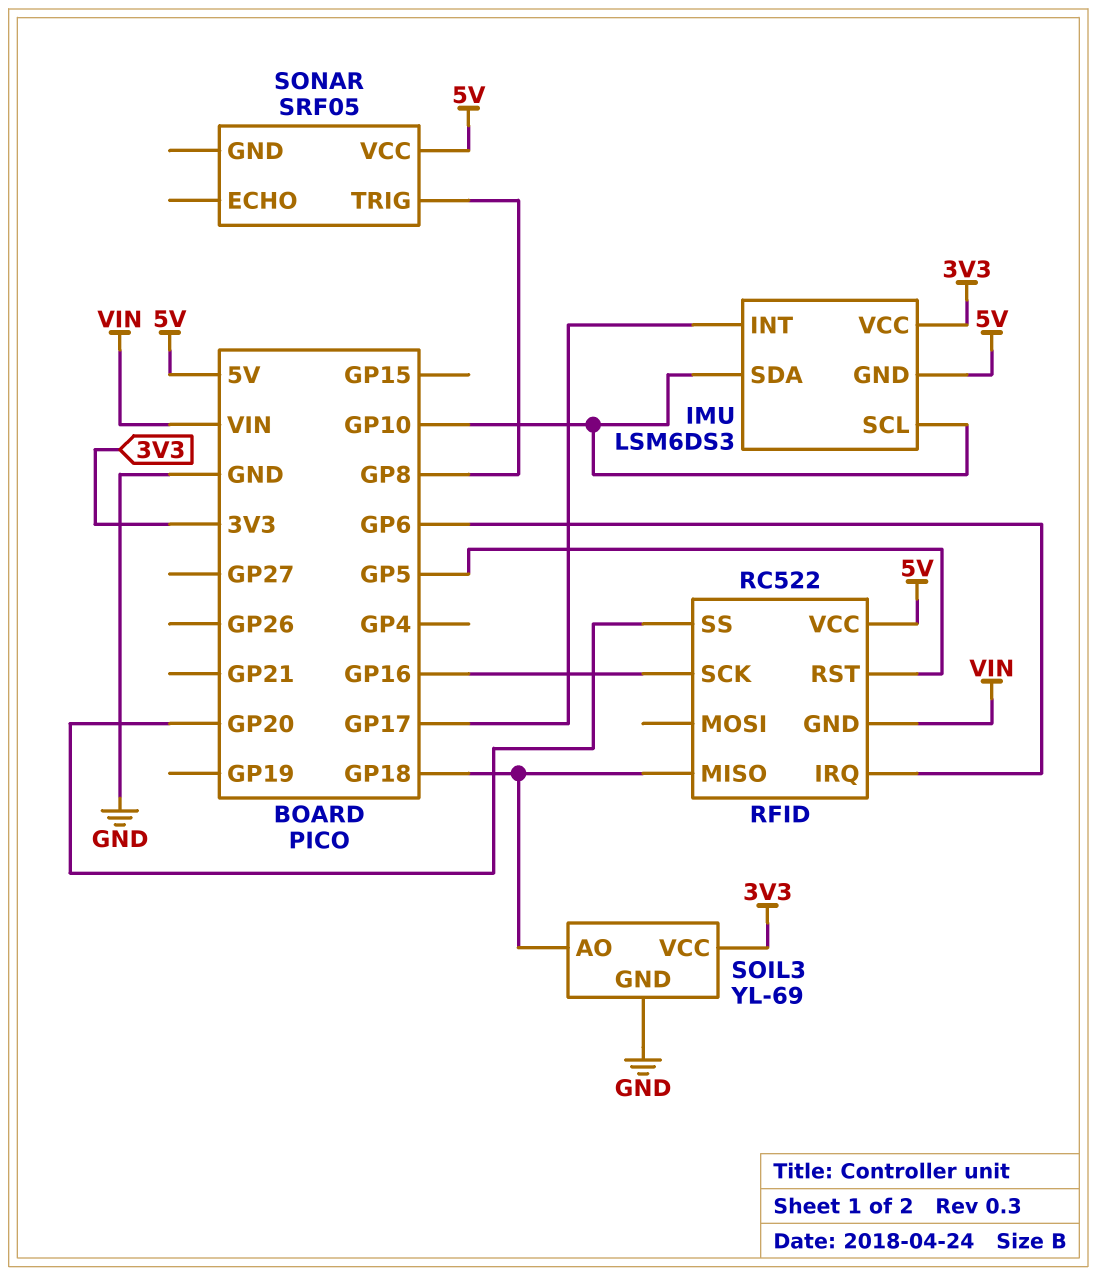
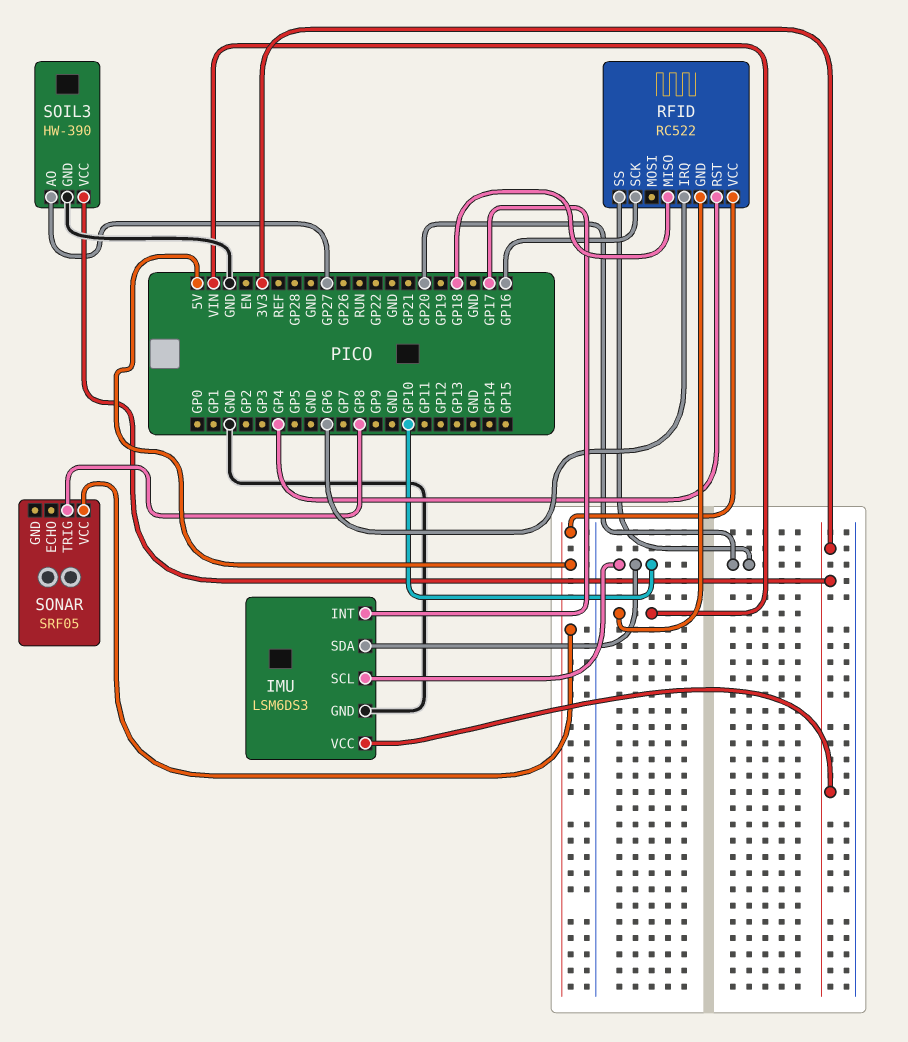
IMU pin GND: 5V -> GND
RFID pin RST: GP5 -> GP4
SOIL3: YL-69 -> HW-390
SOIL3 pin AO: GP18 -> GP27

